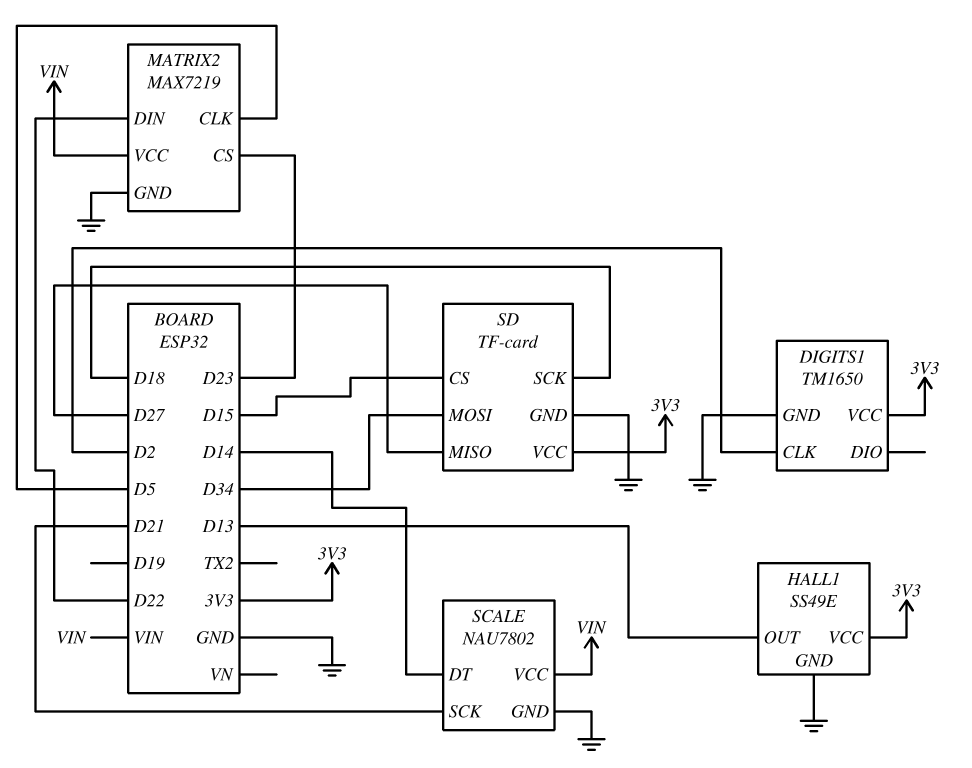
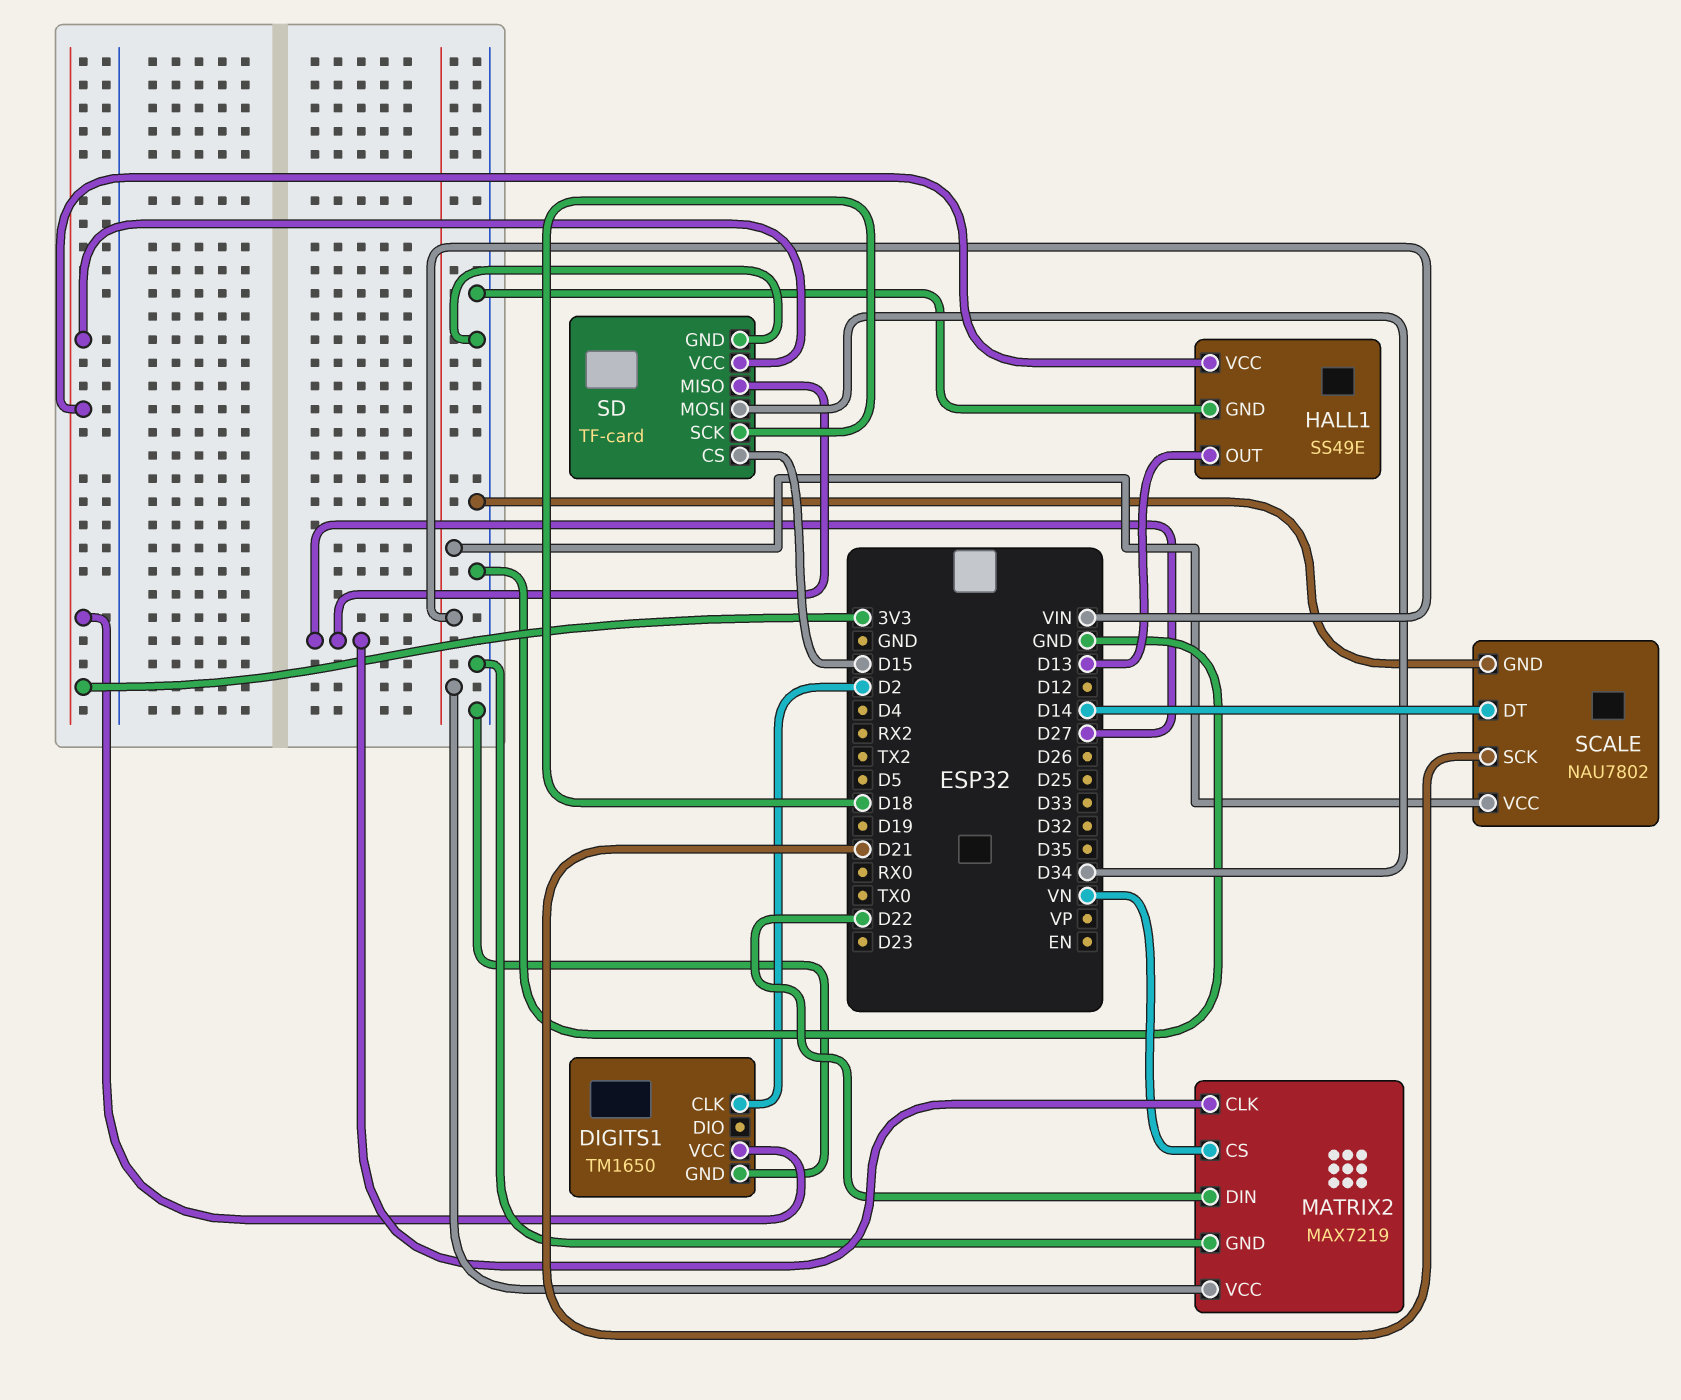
MATRIX2 pin CLK: D5 -> D27
MATRIX2 pin CS: D23 -> VN

